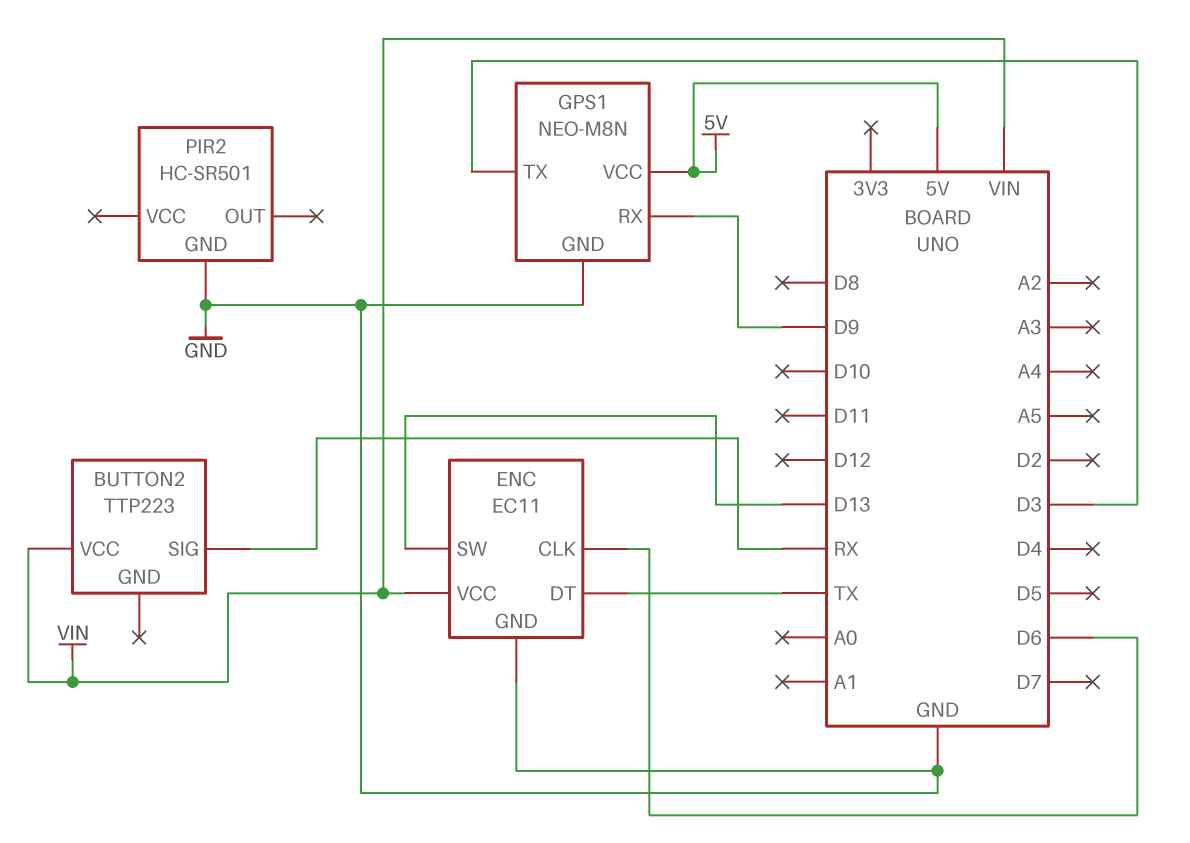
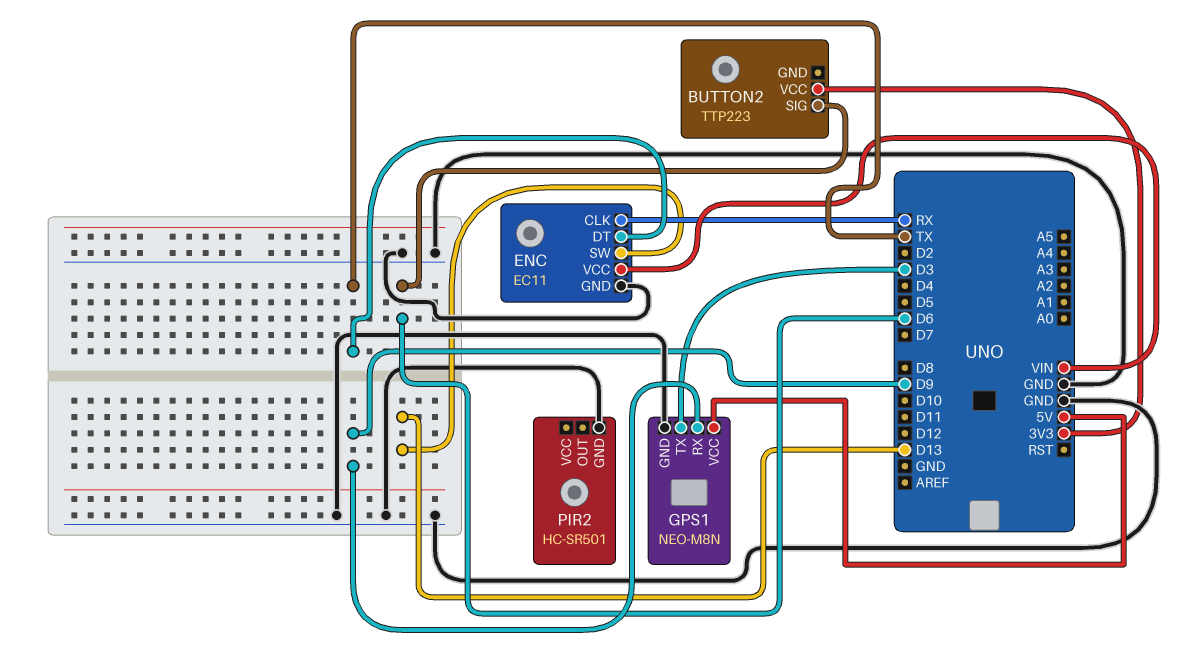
BUTTON2 pin SIG: RX -> D6
BUTTON2 pin VCC: VIN -> 3V3
ENC pin CLK: D6 -> RX

